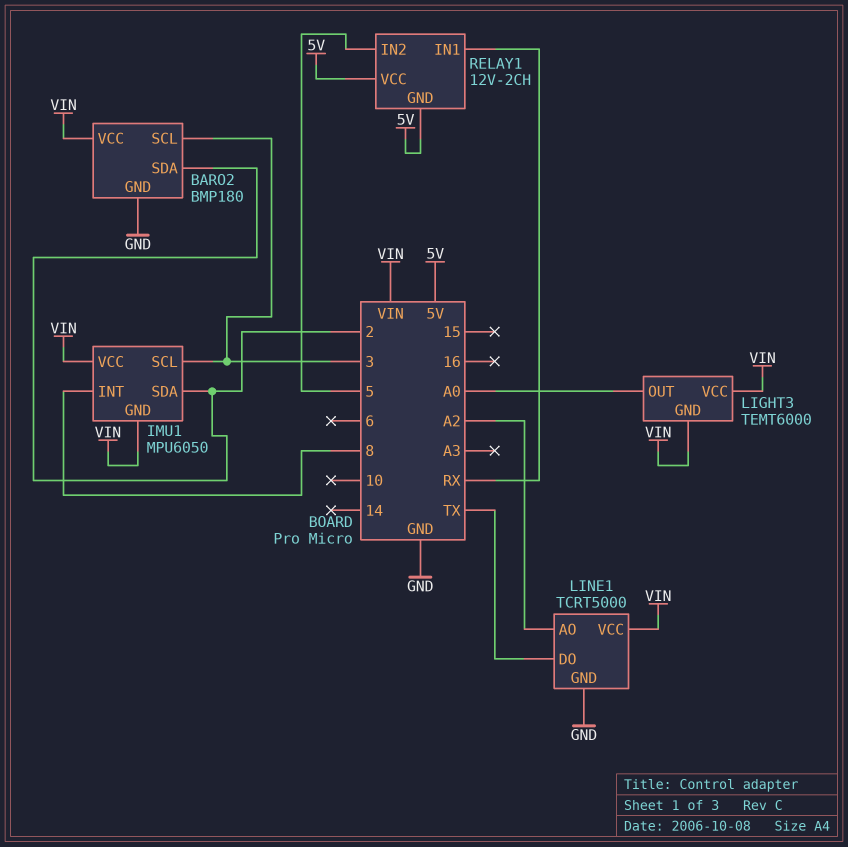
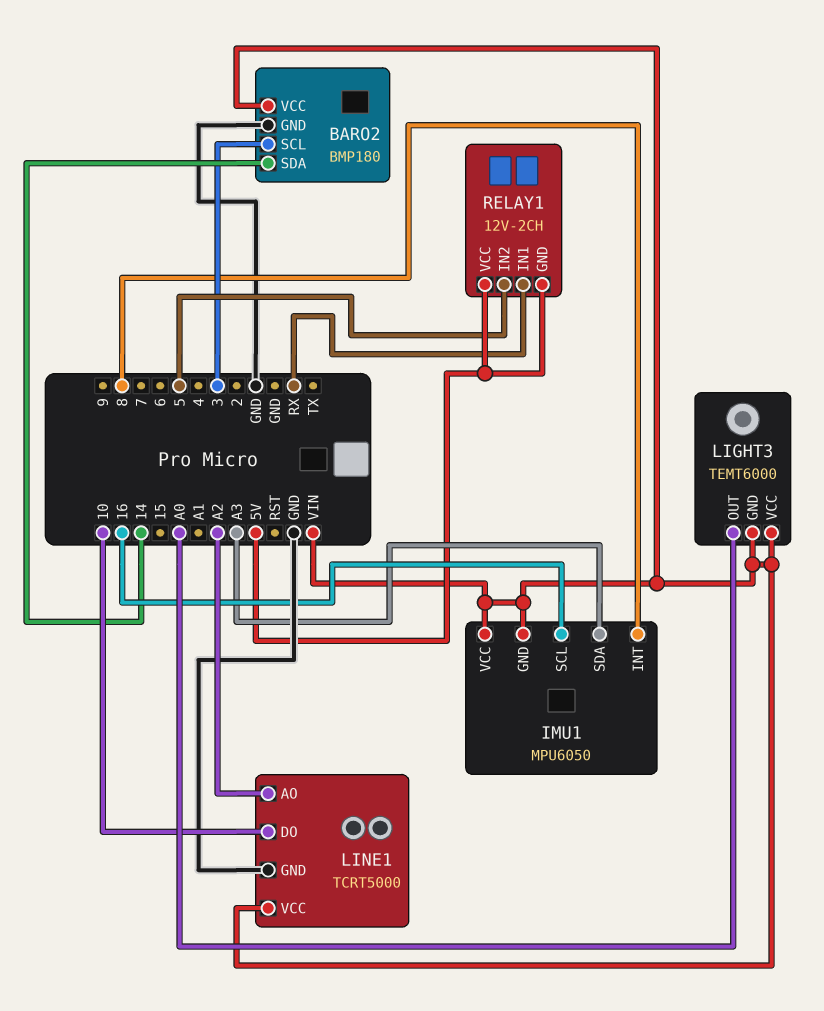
BARO2 pin SDA: 2 -> 14
IMU1 pin SCL: 3 -> 16
IMU1 pin SDA: 2 -> A3
LINE1 pin DO: TX -> 10

